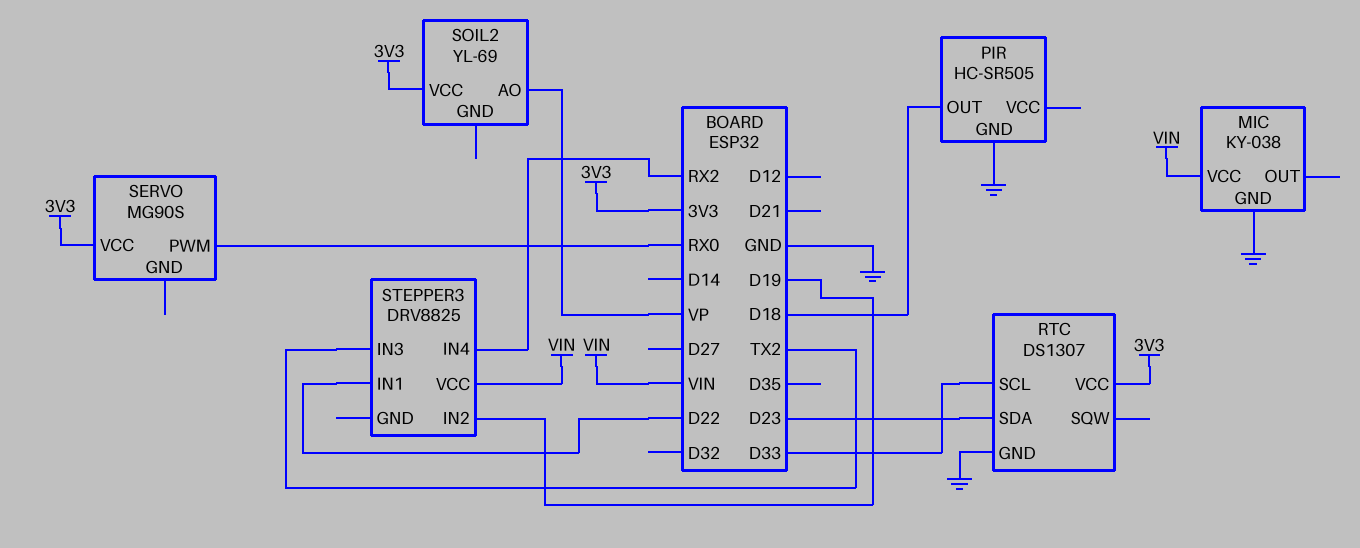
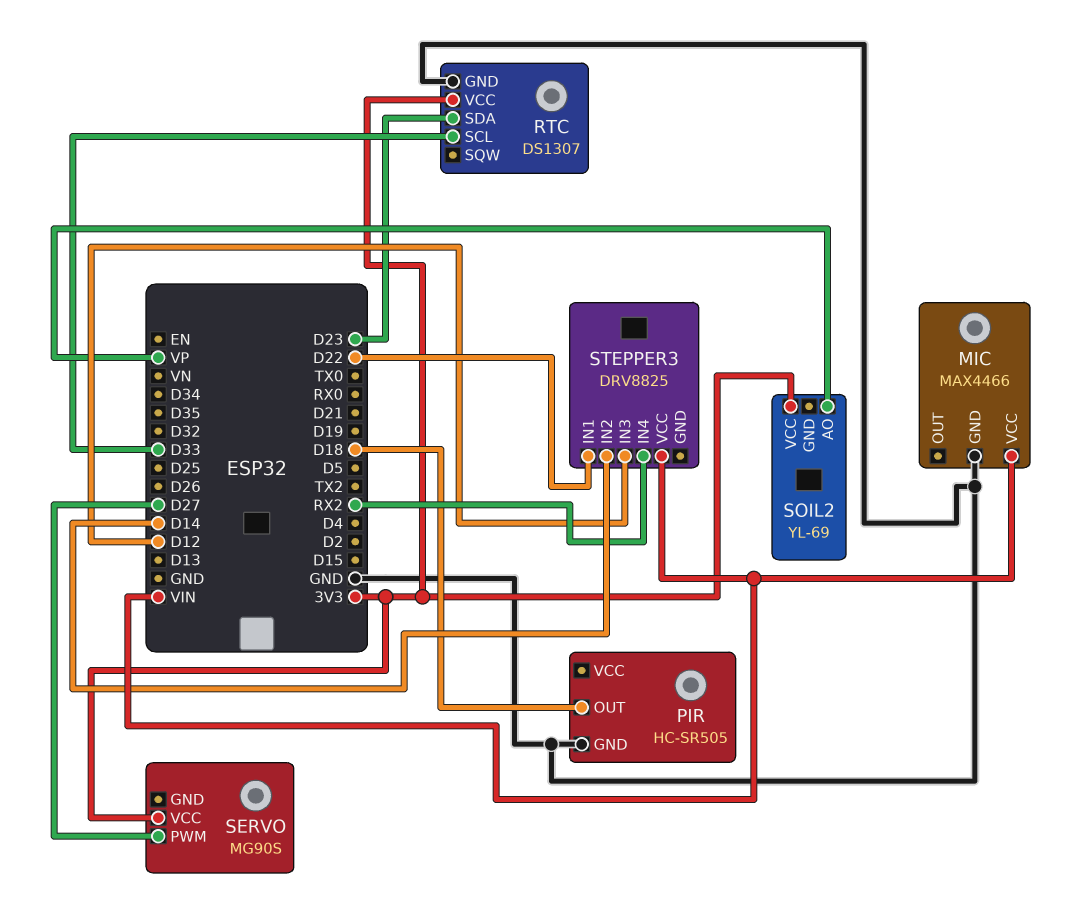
MIC: KY-038 -> MAX4466
SERVO pin PWM: RX0 -> D27
STEPPER3 pin IN2: D19 -> D14
STEPPER3 pin IN3: TX2 -> D12

